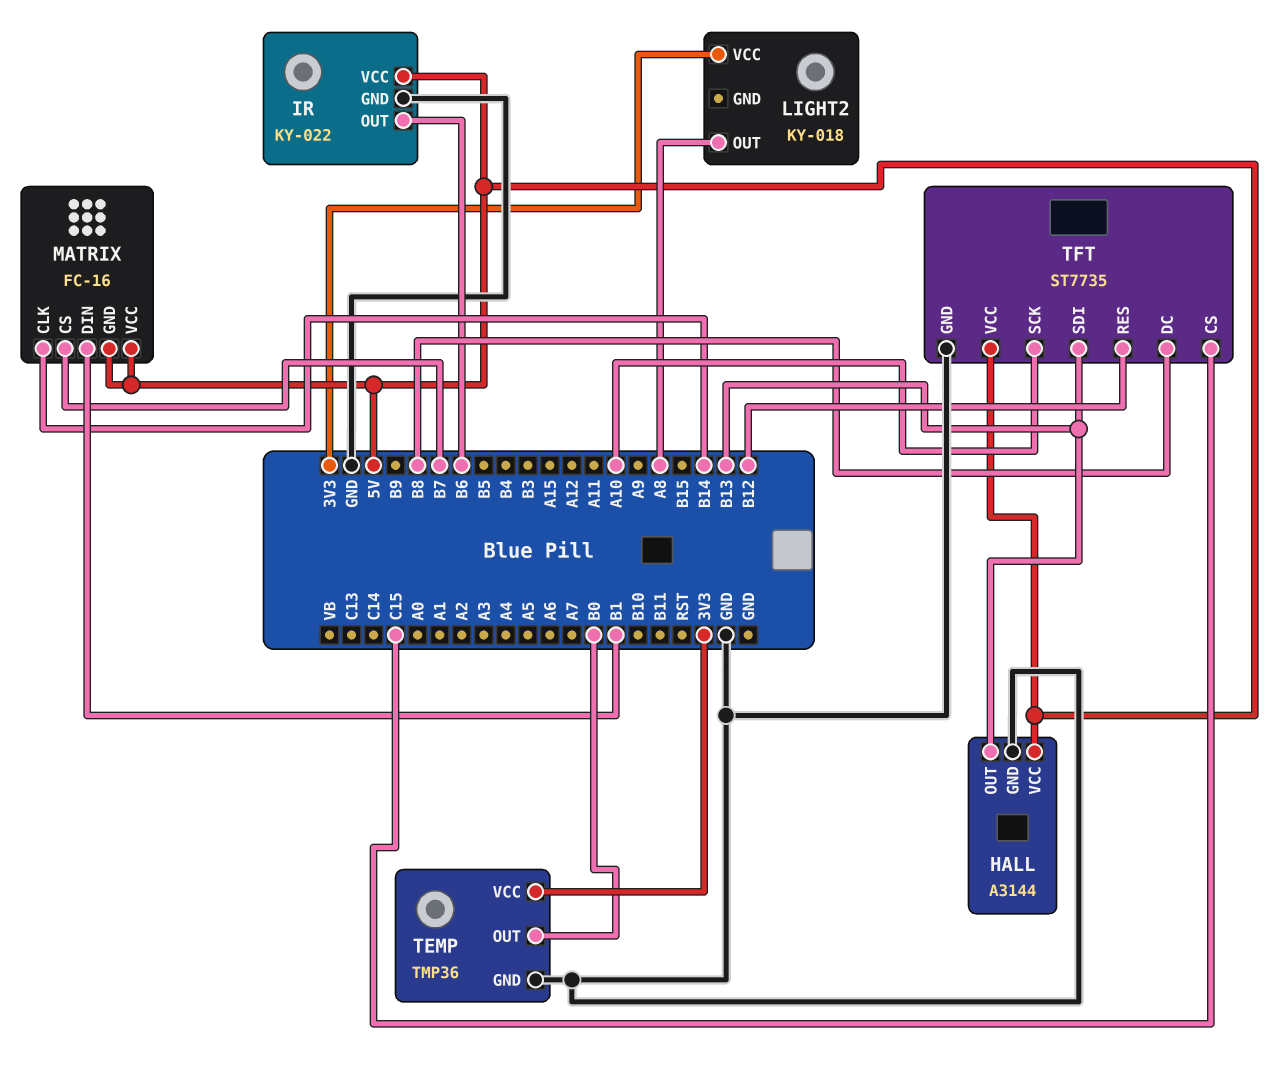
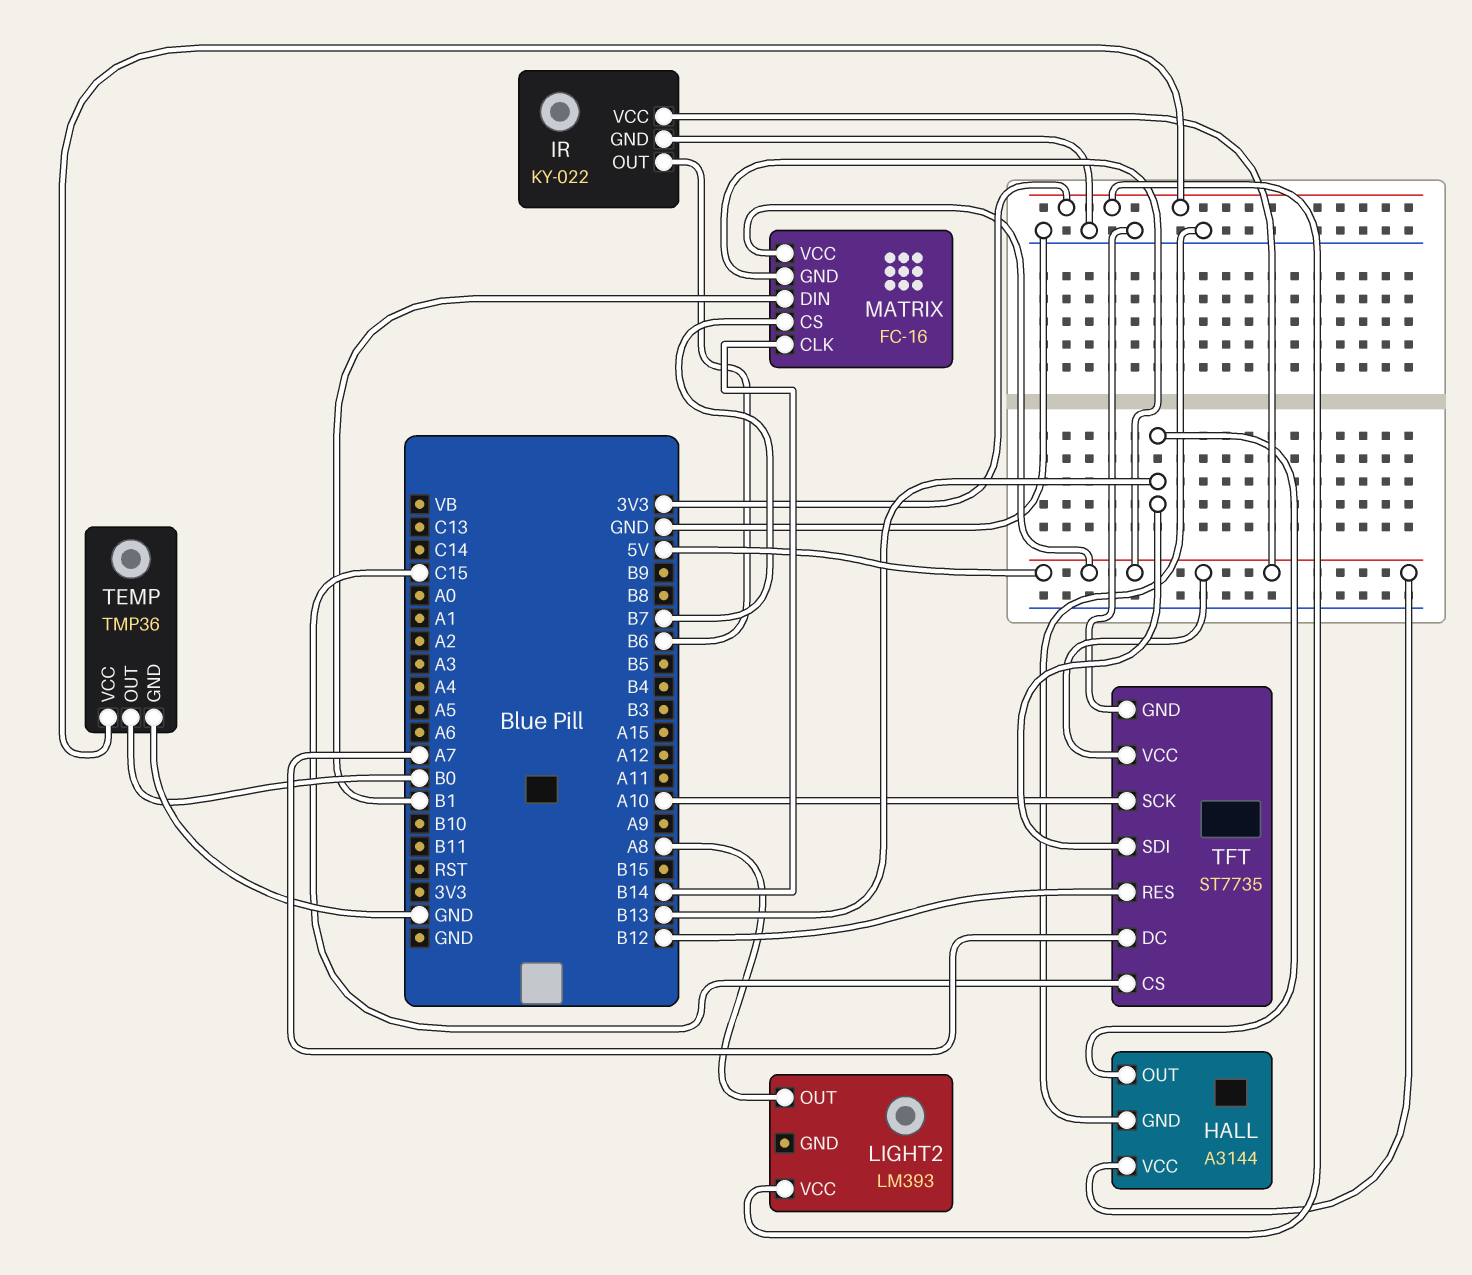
LIGHT2: KY-018 -> LM393
TFT pin DC: B8 -> A7

